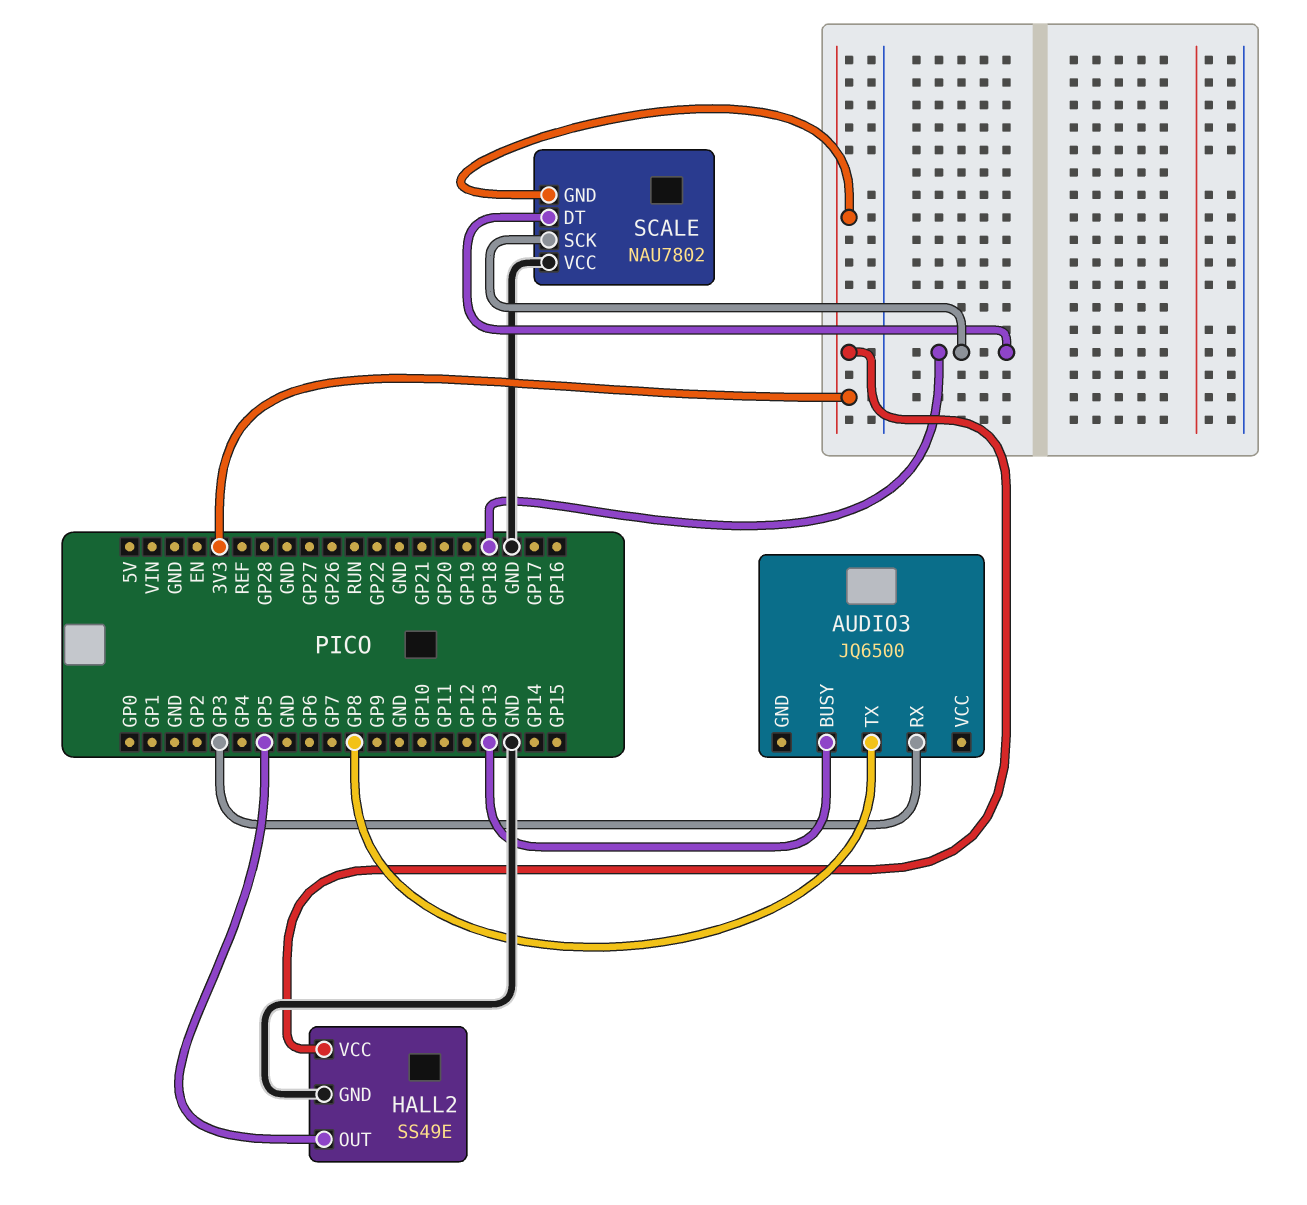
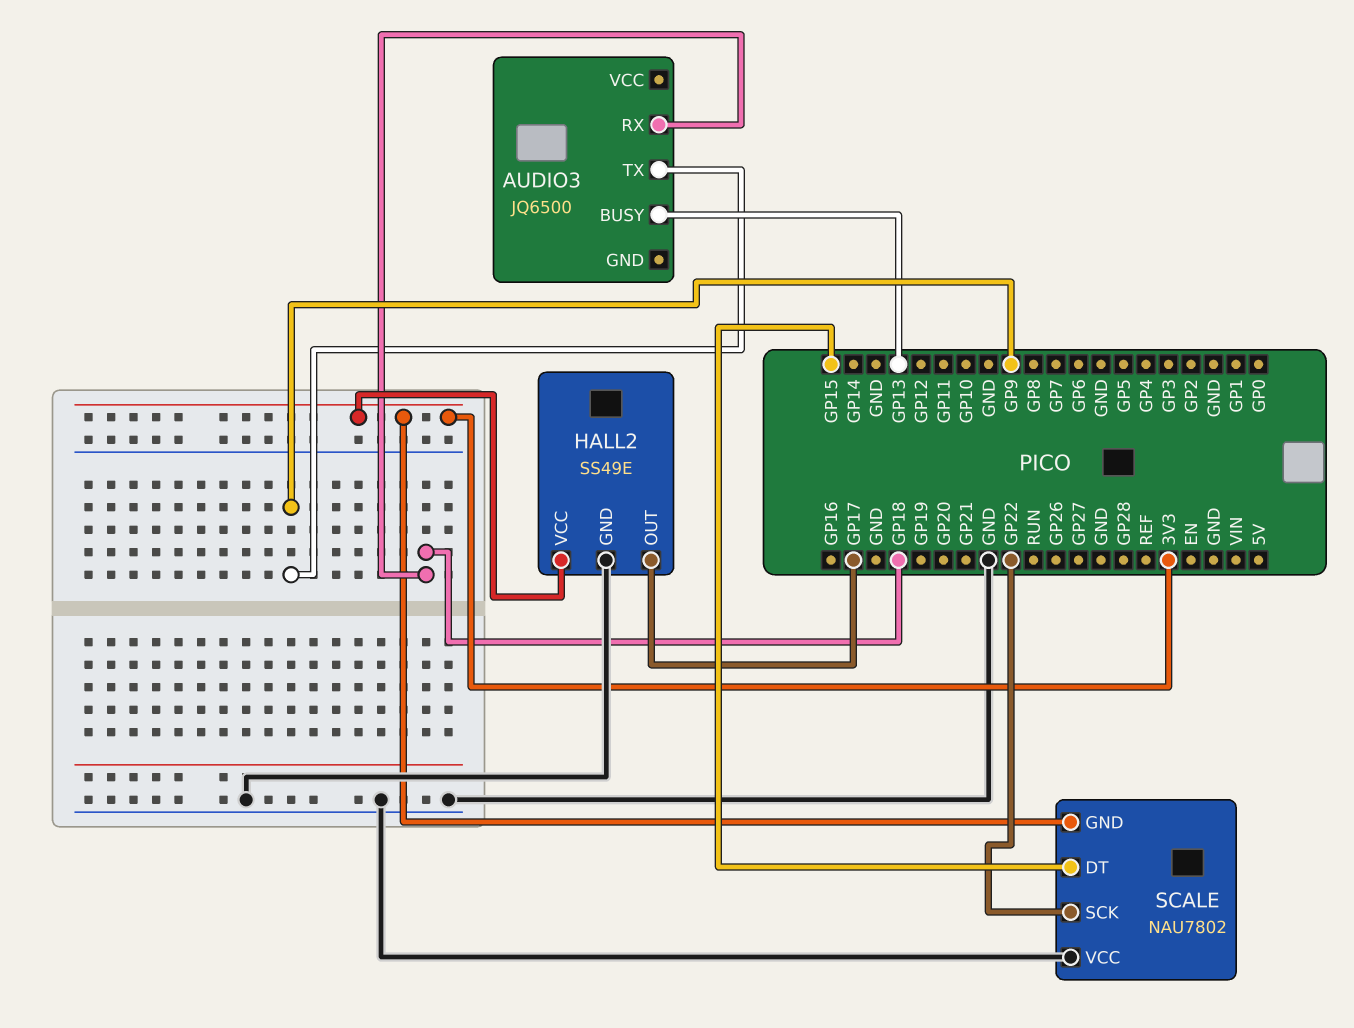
AUDIO3 pin RX: GP3 -> GP18
AUDIO3 pin TX: GP8 -> GP9
HALL2 pin OUT: GP5 -> GP17
SCALE pin DT: GP18 -> GP15
SCALE pin SCK: GP18 -> GP22

